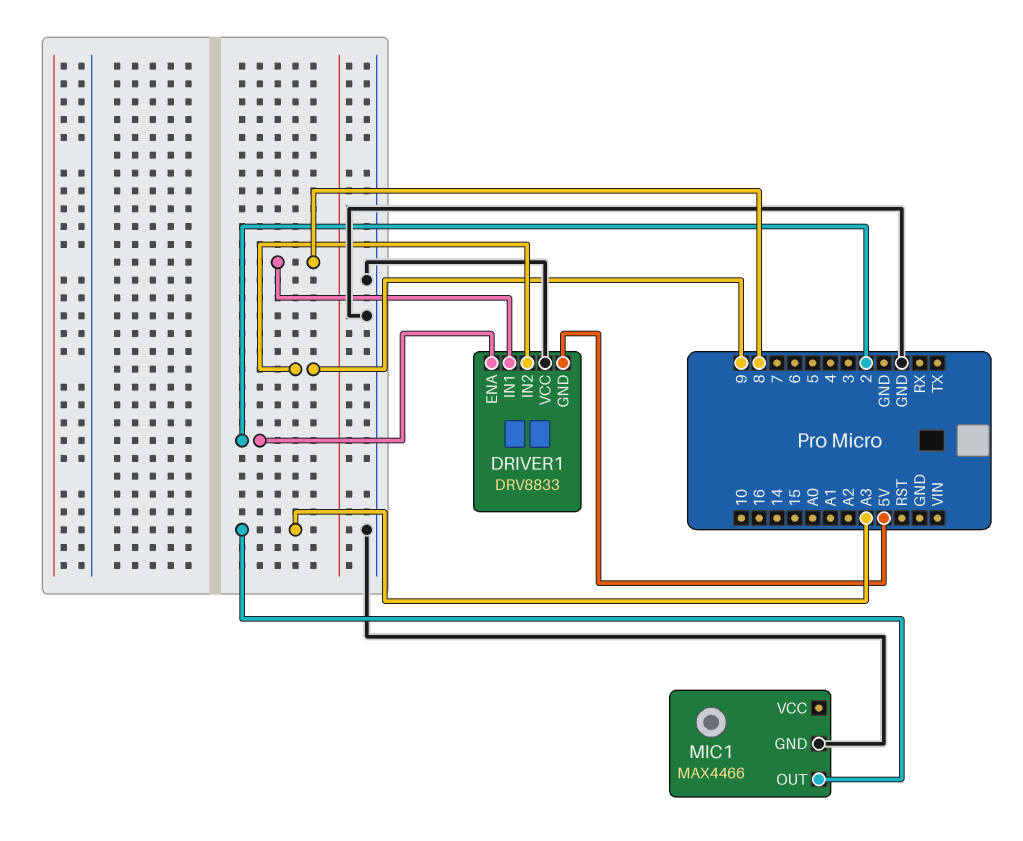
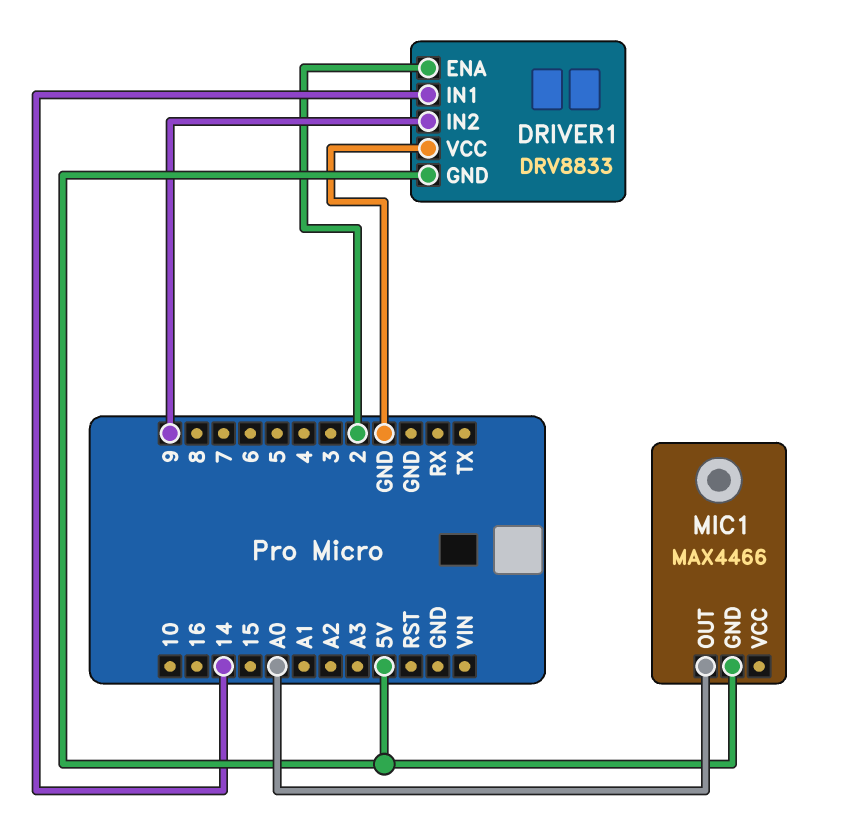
DRIVER1 pin IN1: 8 -> 14
MIC1 pin GND: GND -> 5V
MIC1 pin OUT: A3 -> A0

